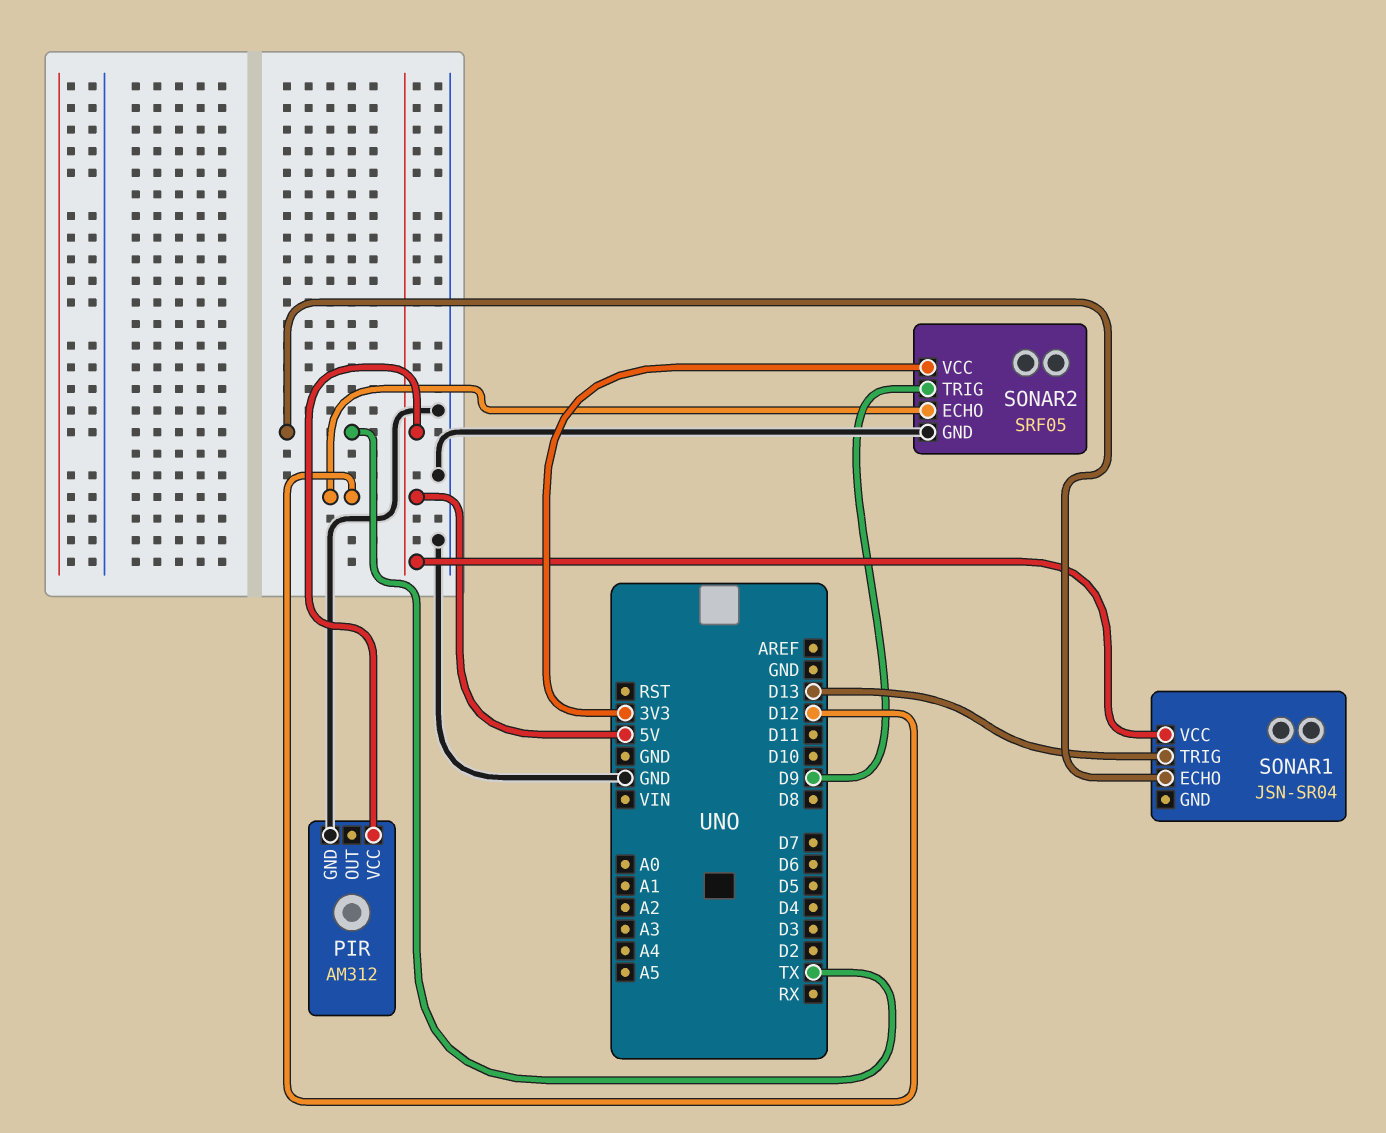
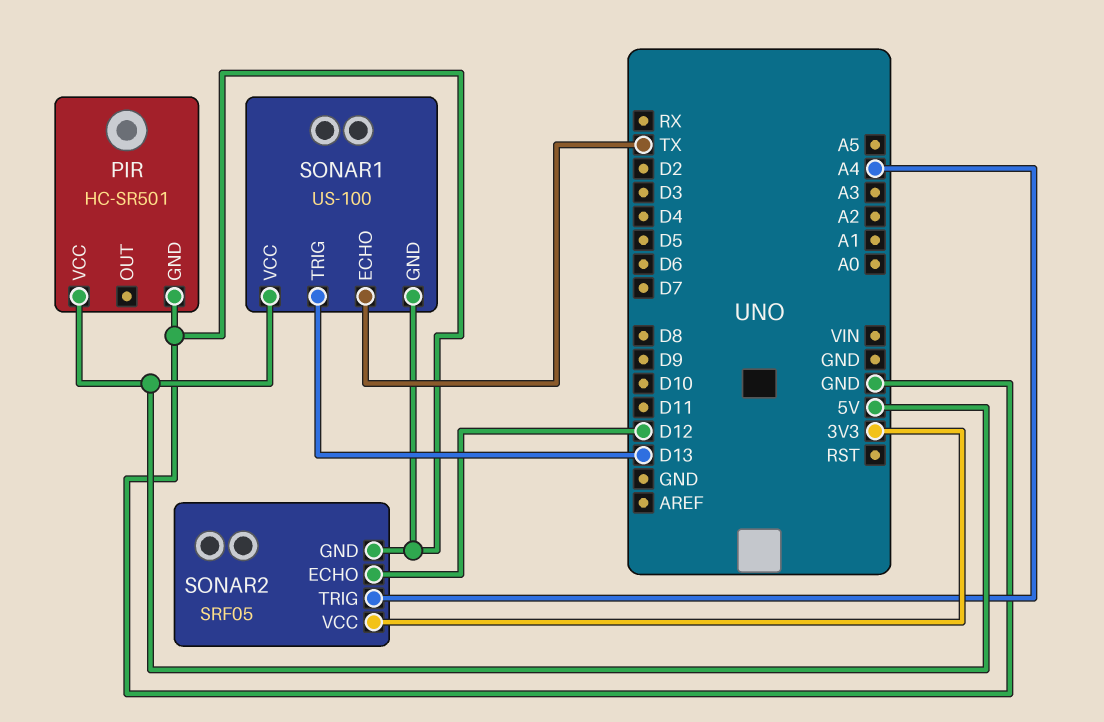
PIR: AM312 -> HC-SR501
SONAR1: JSN-SR04 -> US-100
SONAR1 pin GND: none -> GND
SONAR2 pin TRIG: D9 -> A4

